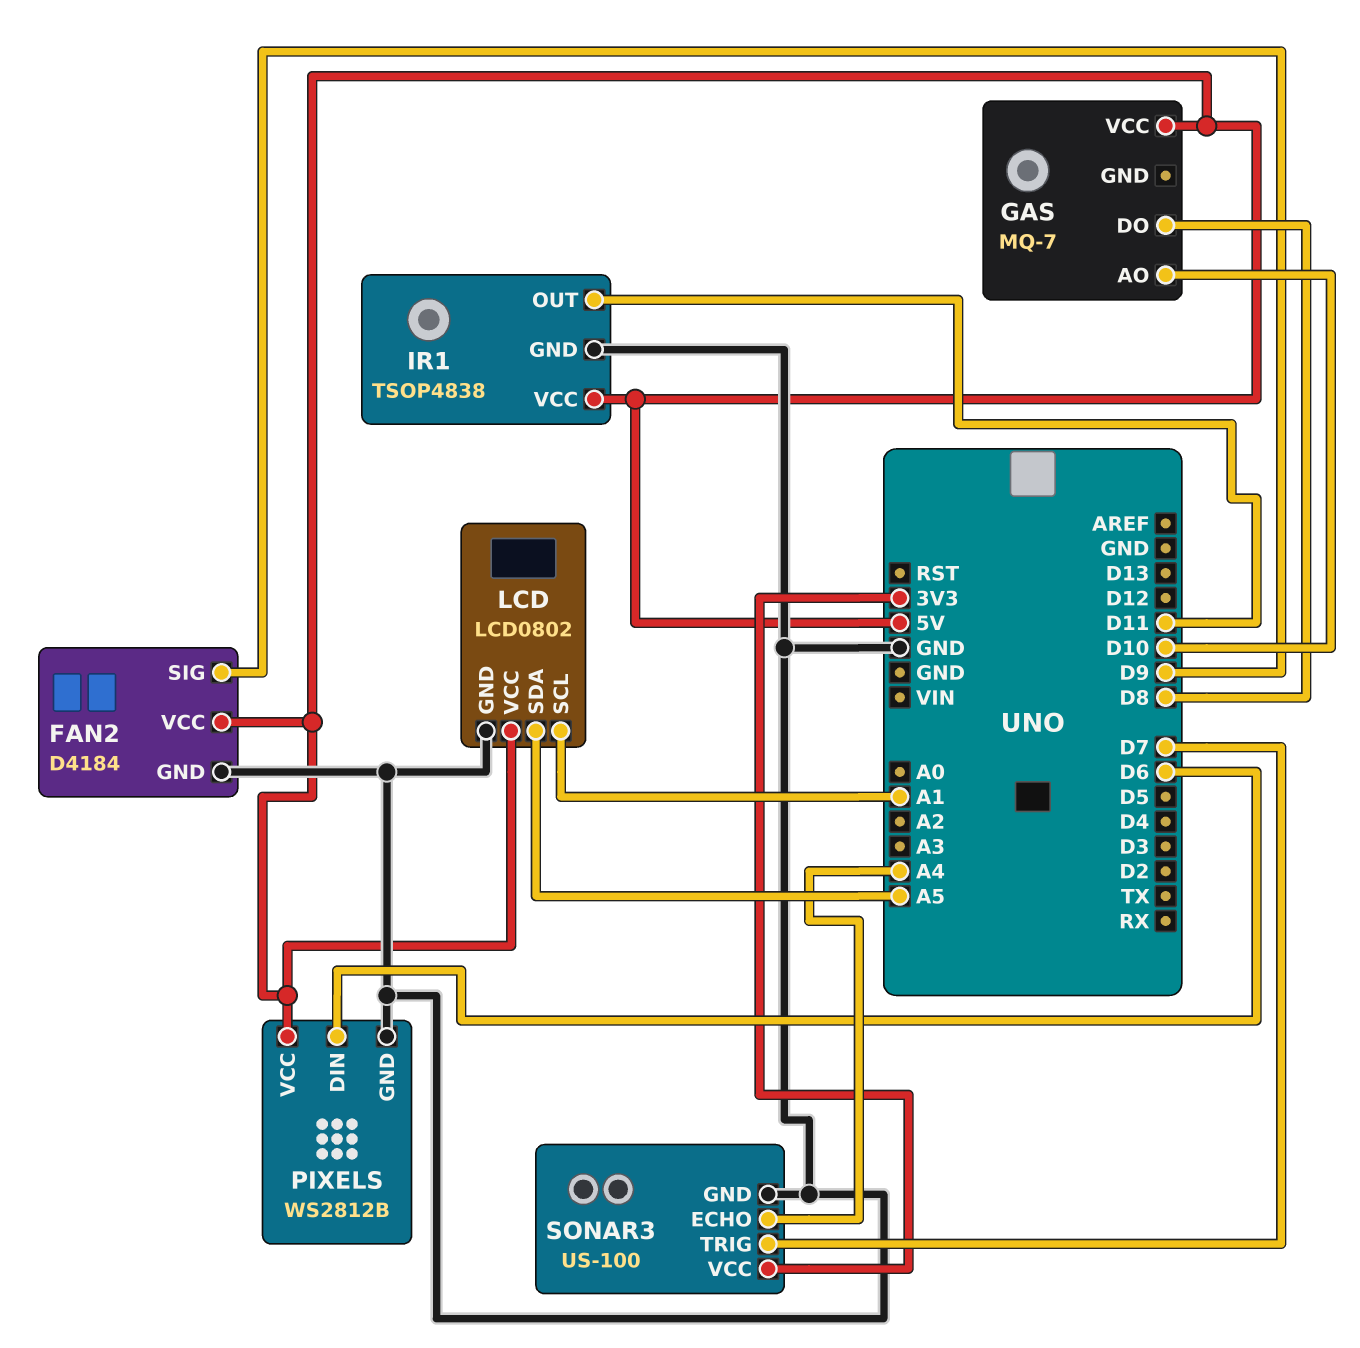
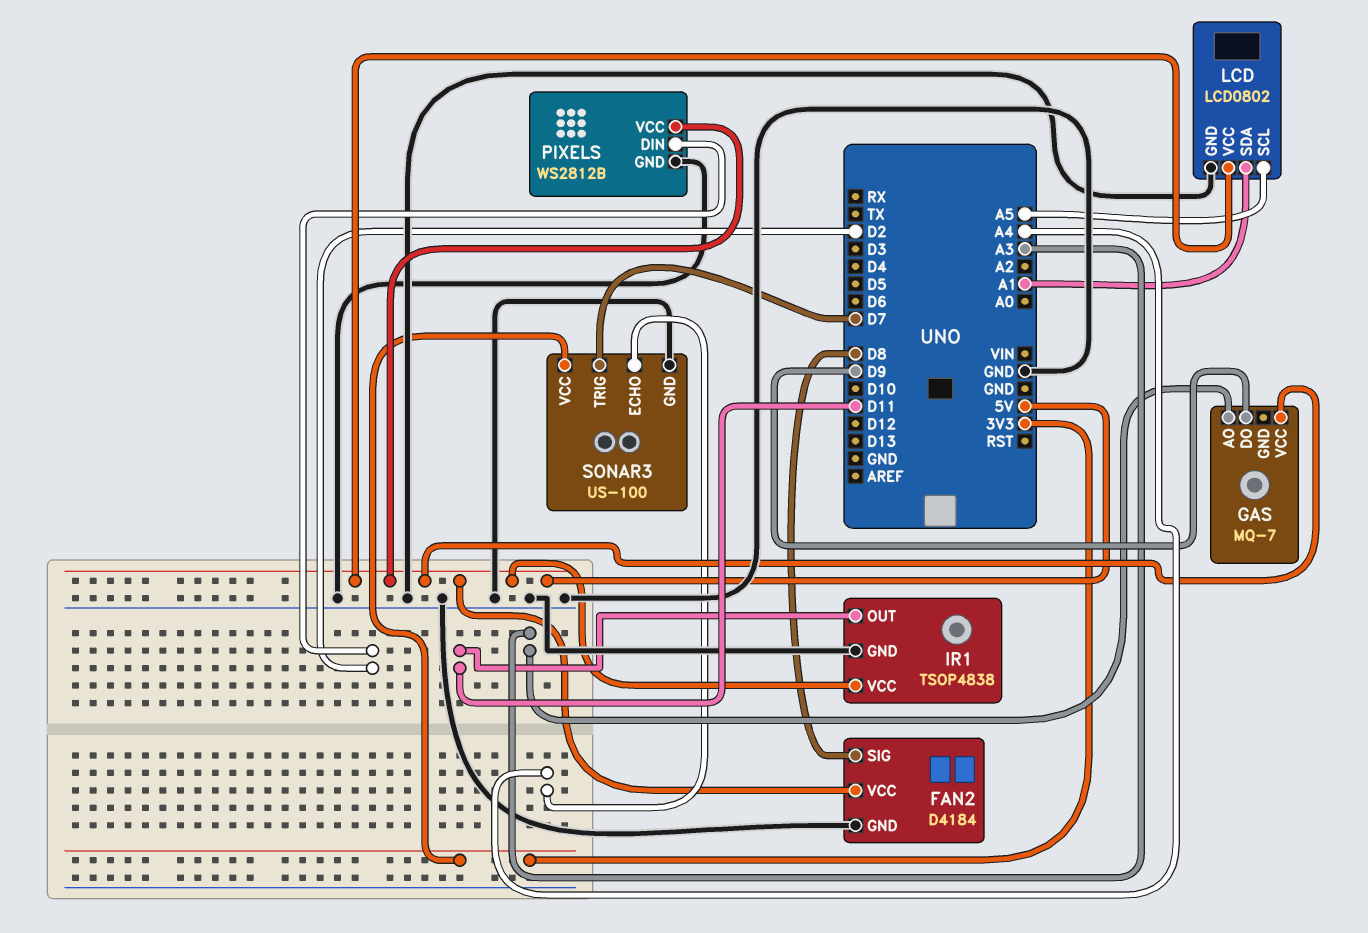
FAN2 pin SIG: D9 -> D8
GAS pin AO: D10 -> A3
GAS pin DO: D8 -> D9
LCD pin SCL: A1 -> A5
LCD pin SDA: A5 -> A1
PIXELS pin DIN: D6 -> D2

